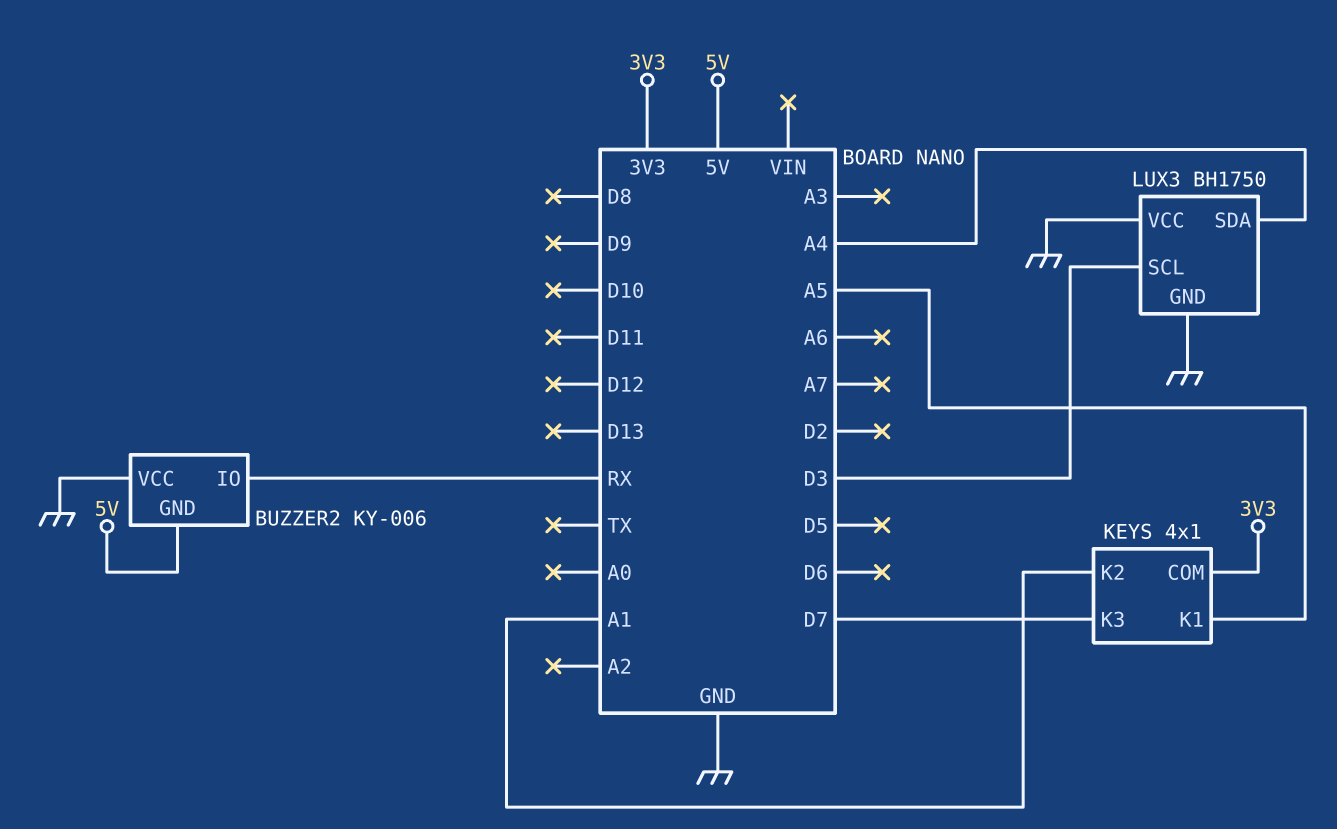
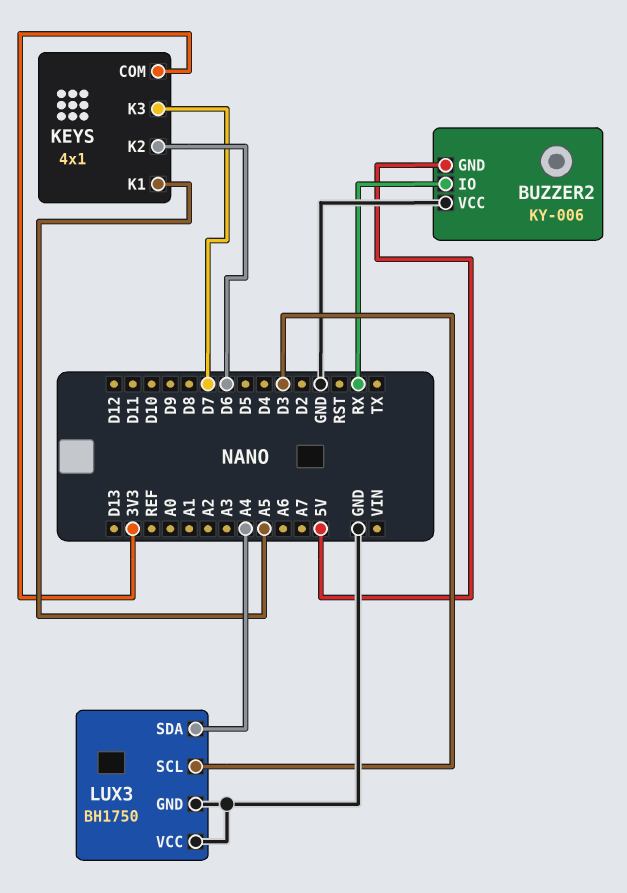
KEYS pin K2: A1 -> D6

